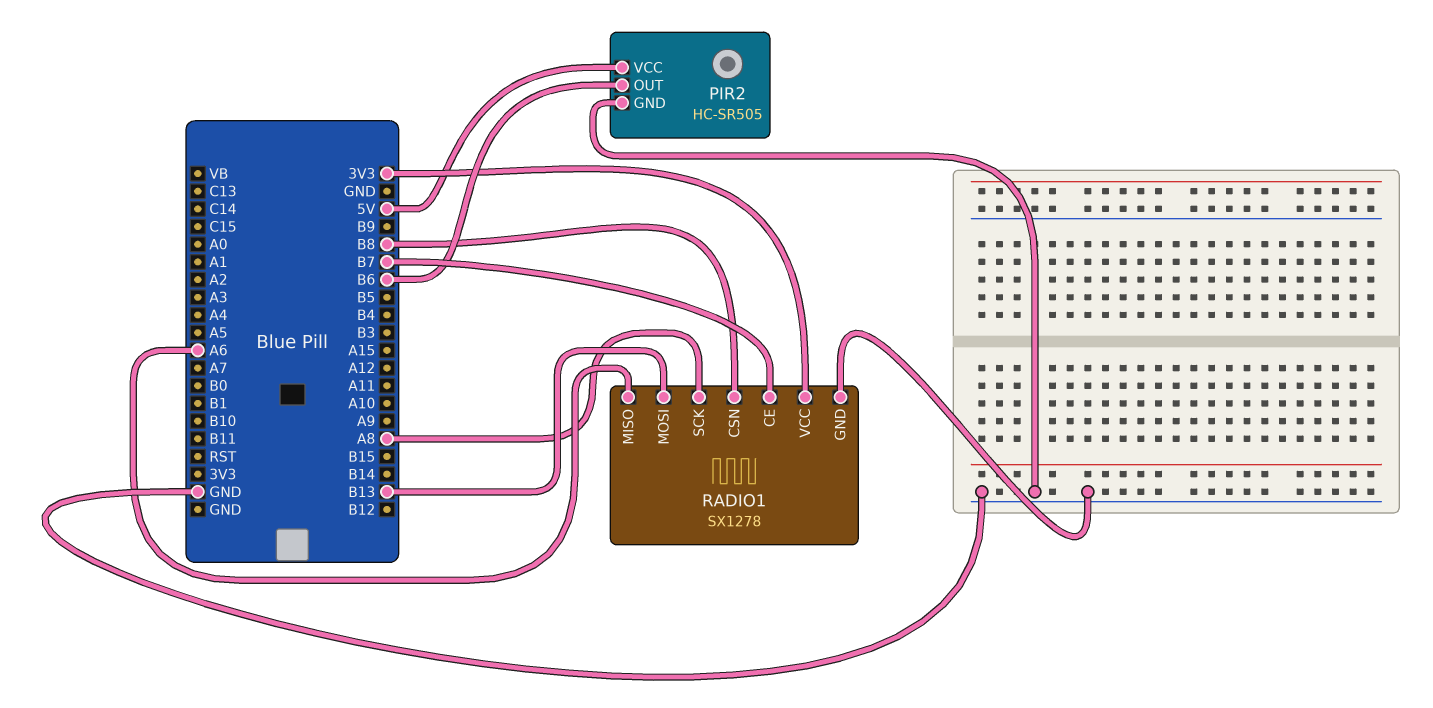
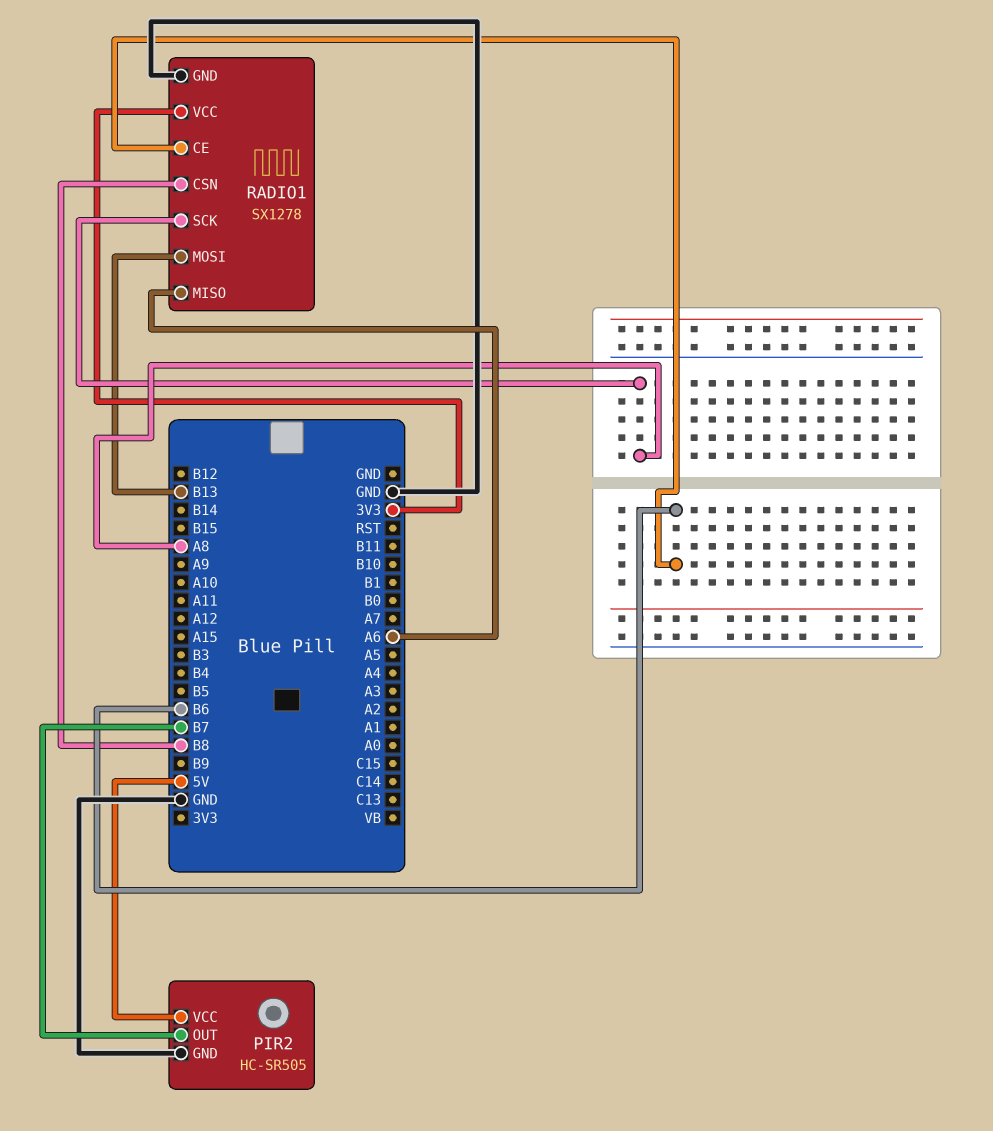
PIR2 pin OUT: B6 -> B7
RADIO1 pin CE: B7 -> B6

